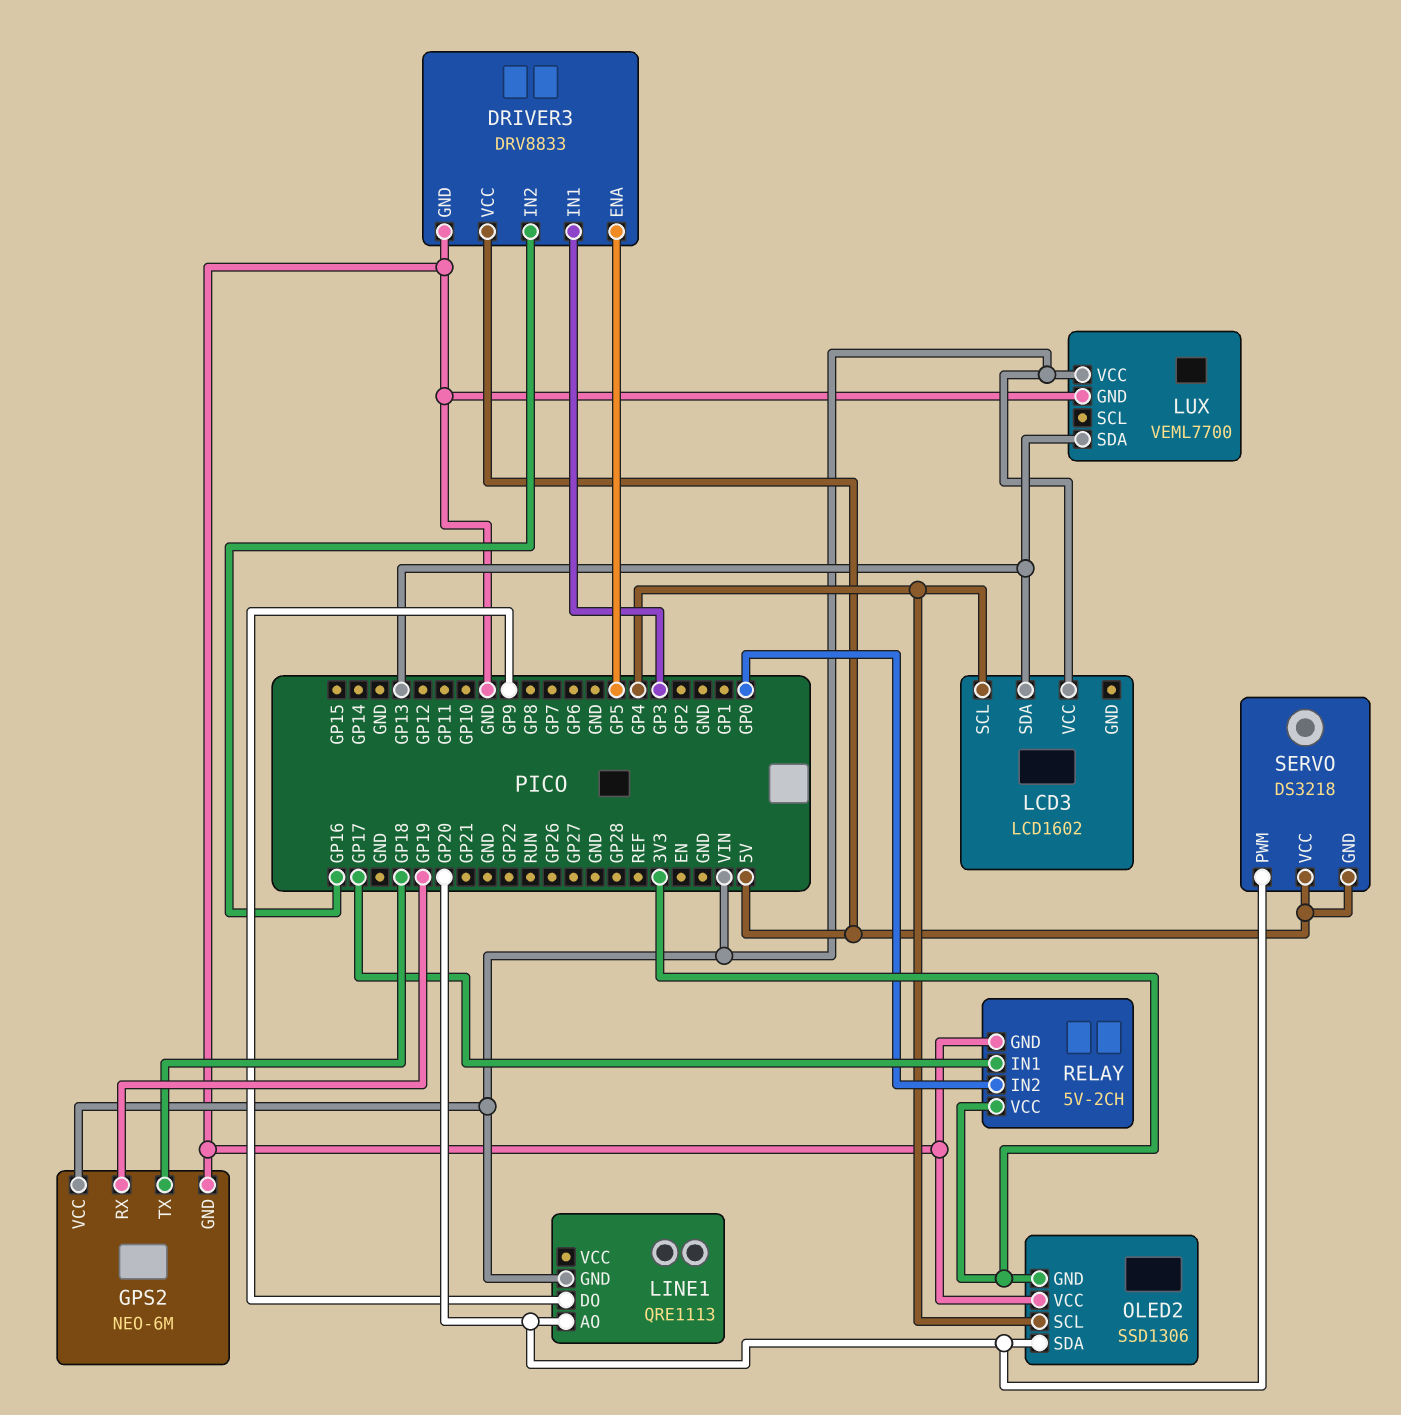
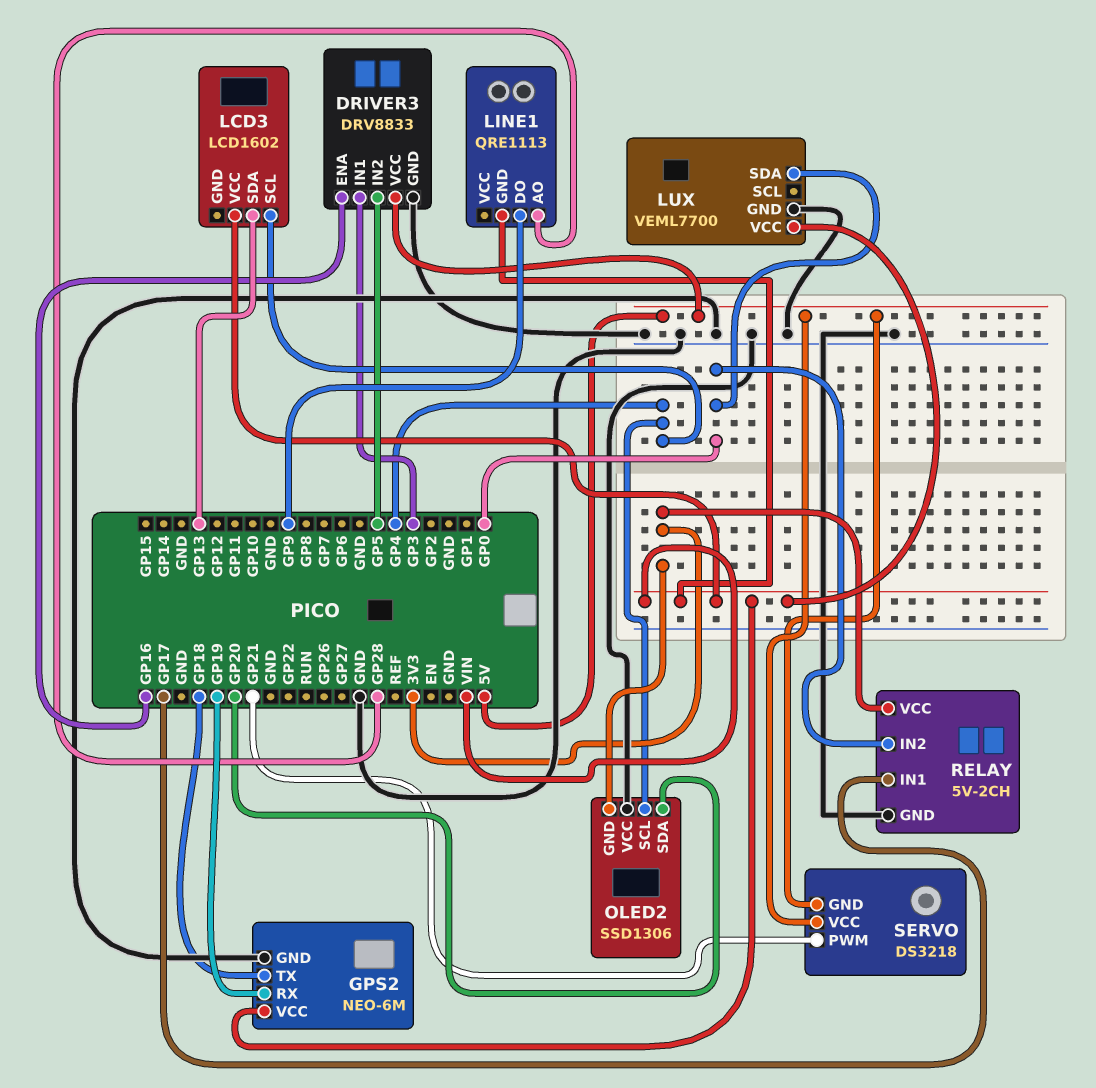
DRIVER3 pin ENA: GP5 -> GP16
DRIVER3 pin IN2: GP16 -> GP5
LINE1 pin AO: GP20 -> GP28
LUX pin SDA: GP13 -> GP0
SERVO pin PWM: GP20 -> GP21

